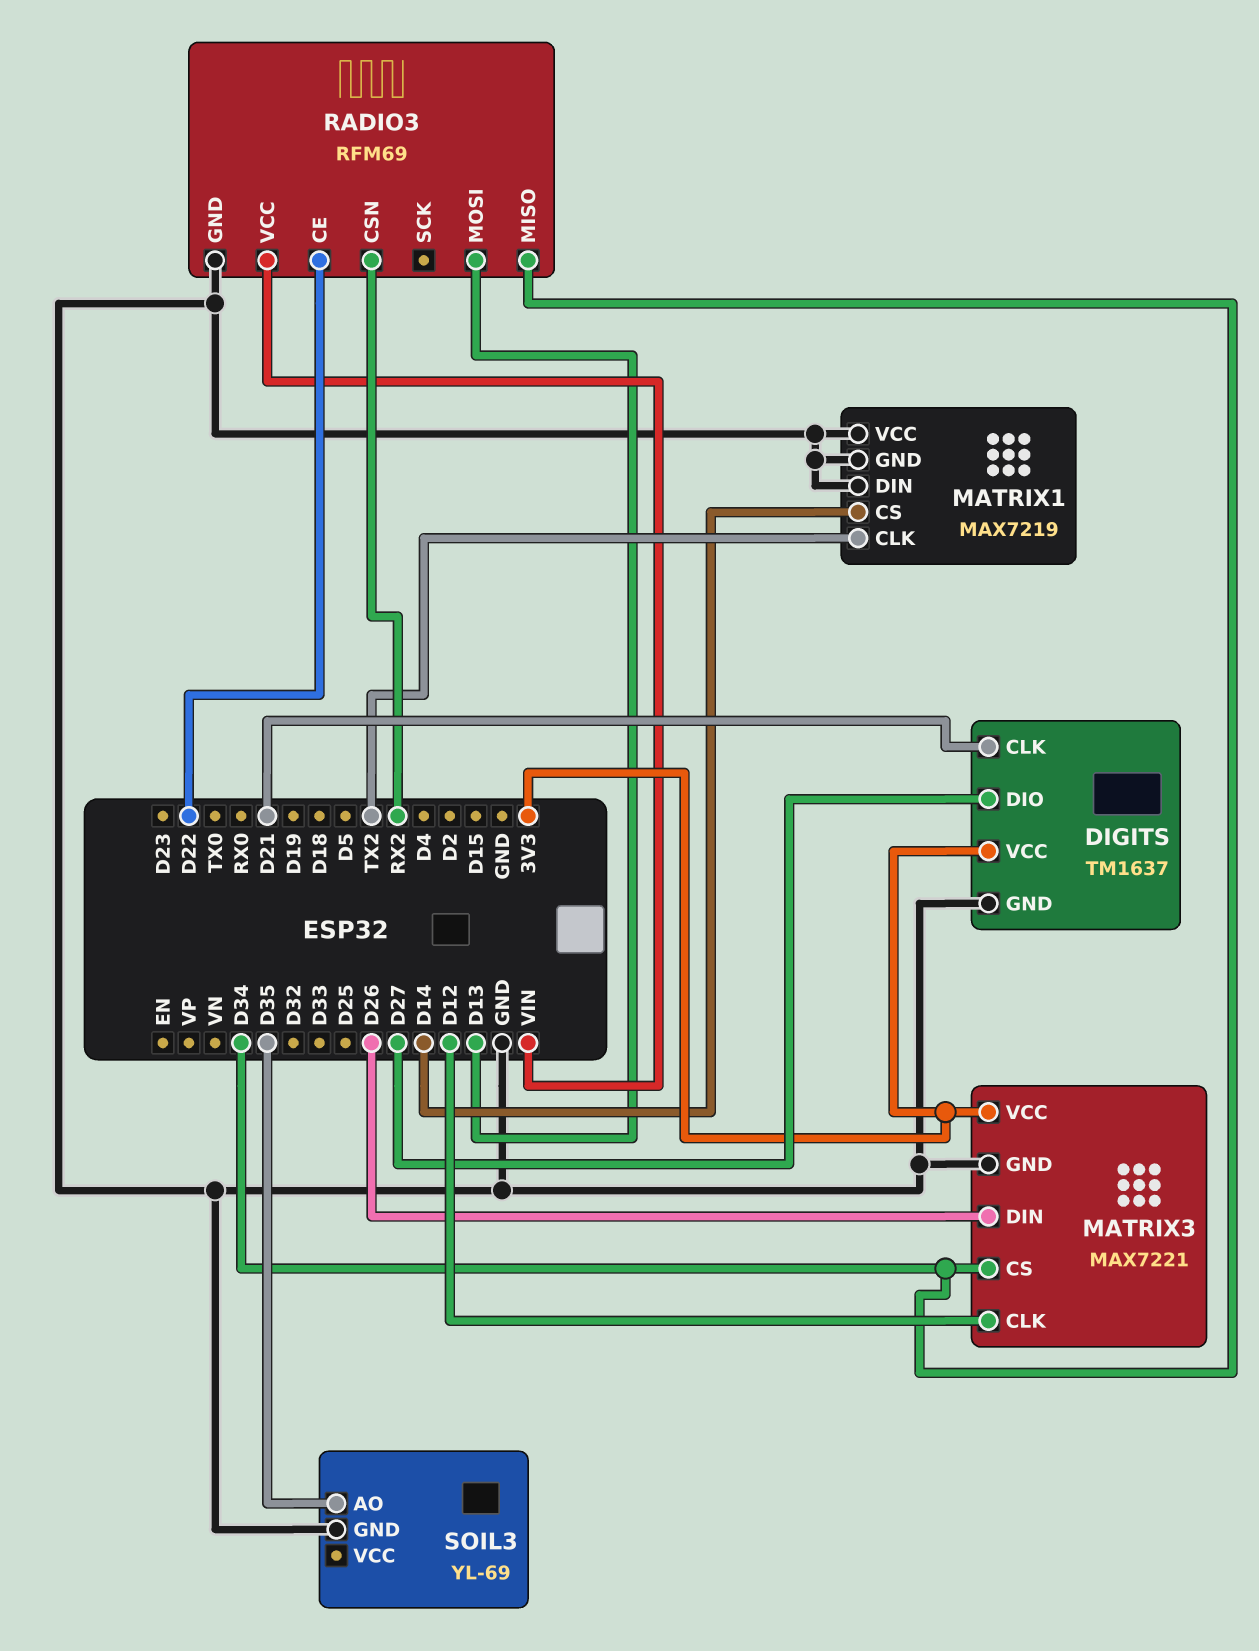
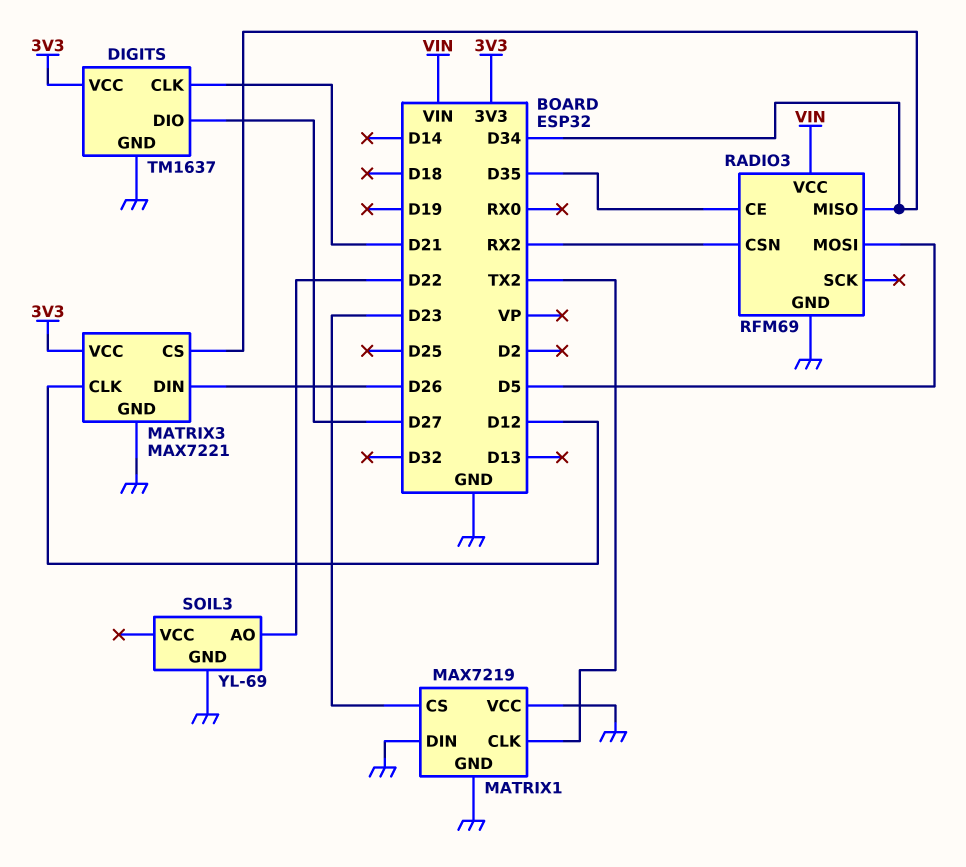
MATRIX1 pin CS: D14 -> D23
RADIO3 pin CE: D22 -> D35
RADIO3 pin MOSI: D13 -> D5
SOIL3 pin AO: D35 -> D22

